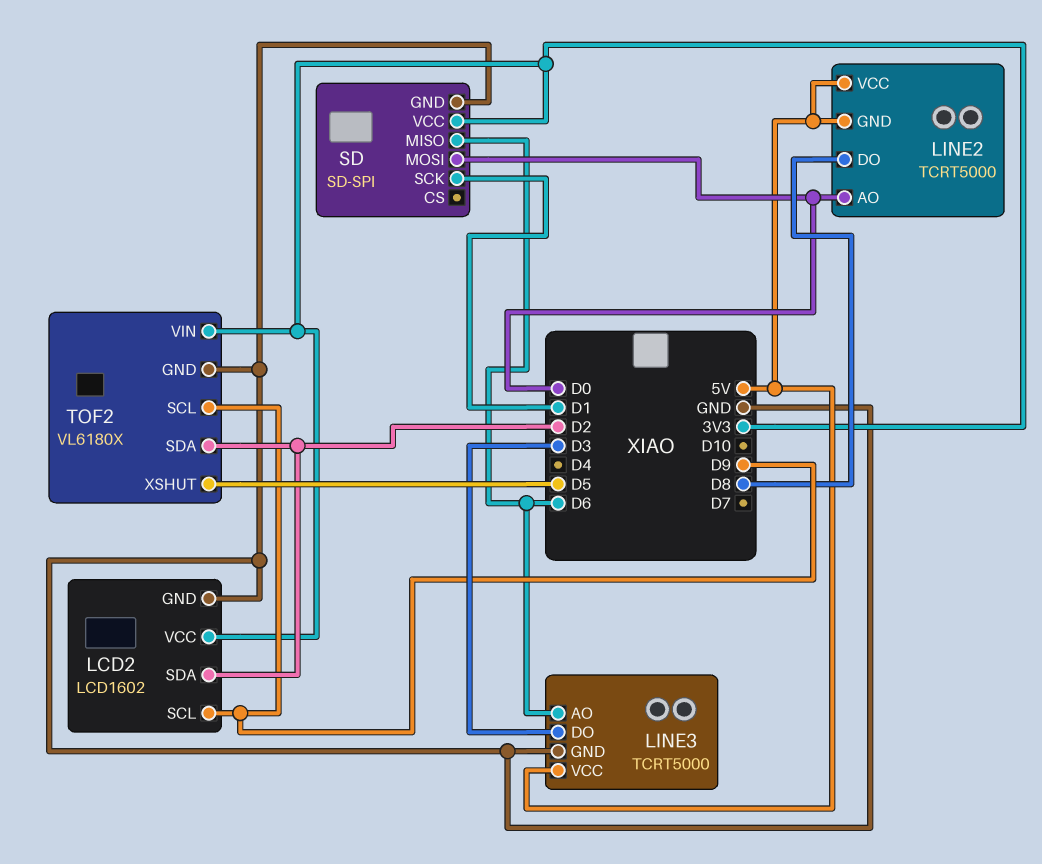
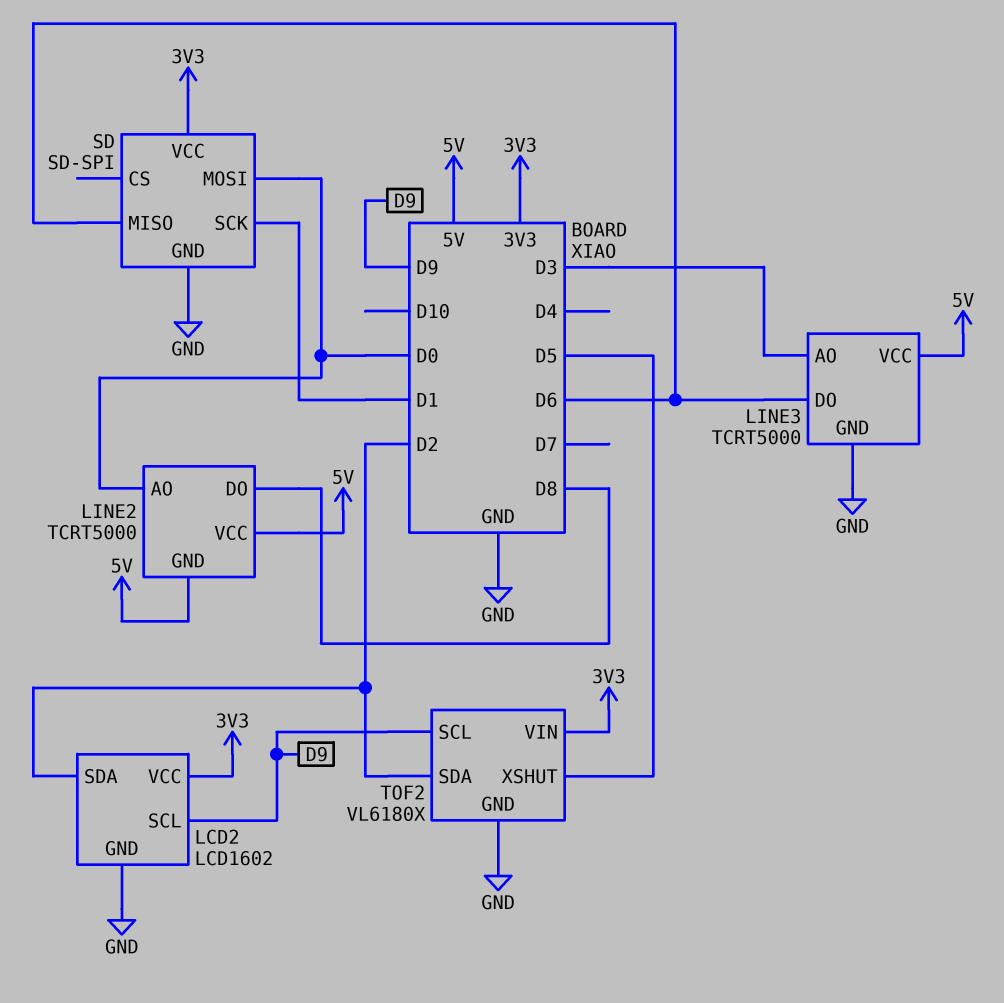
LINE3 pin AO: D6 -> D3
LINE3 pin DO: D3 -> D6

